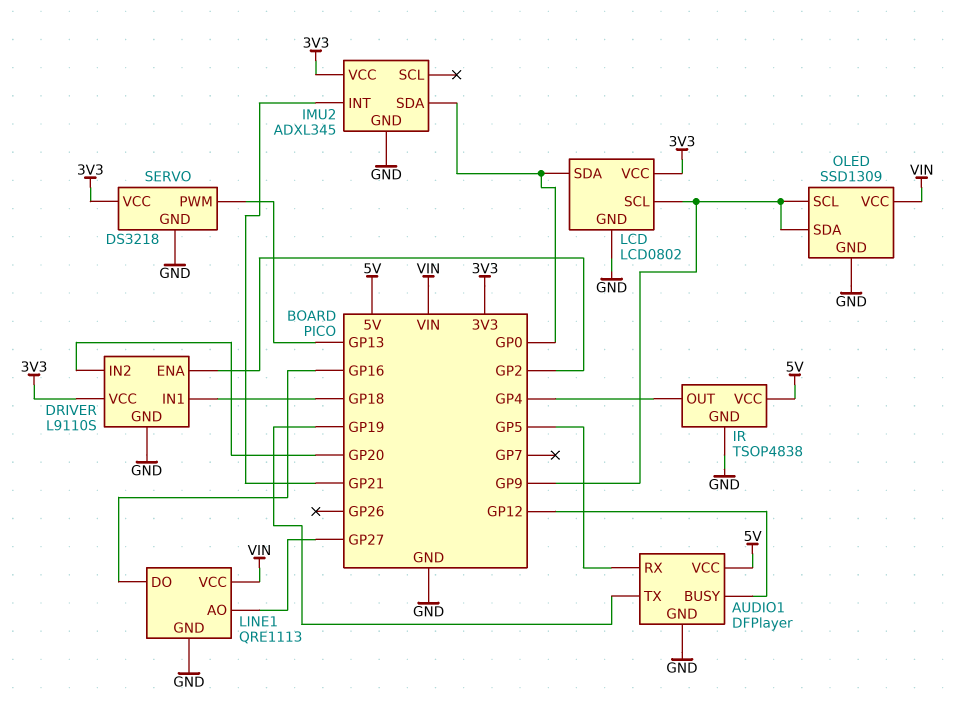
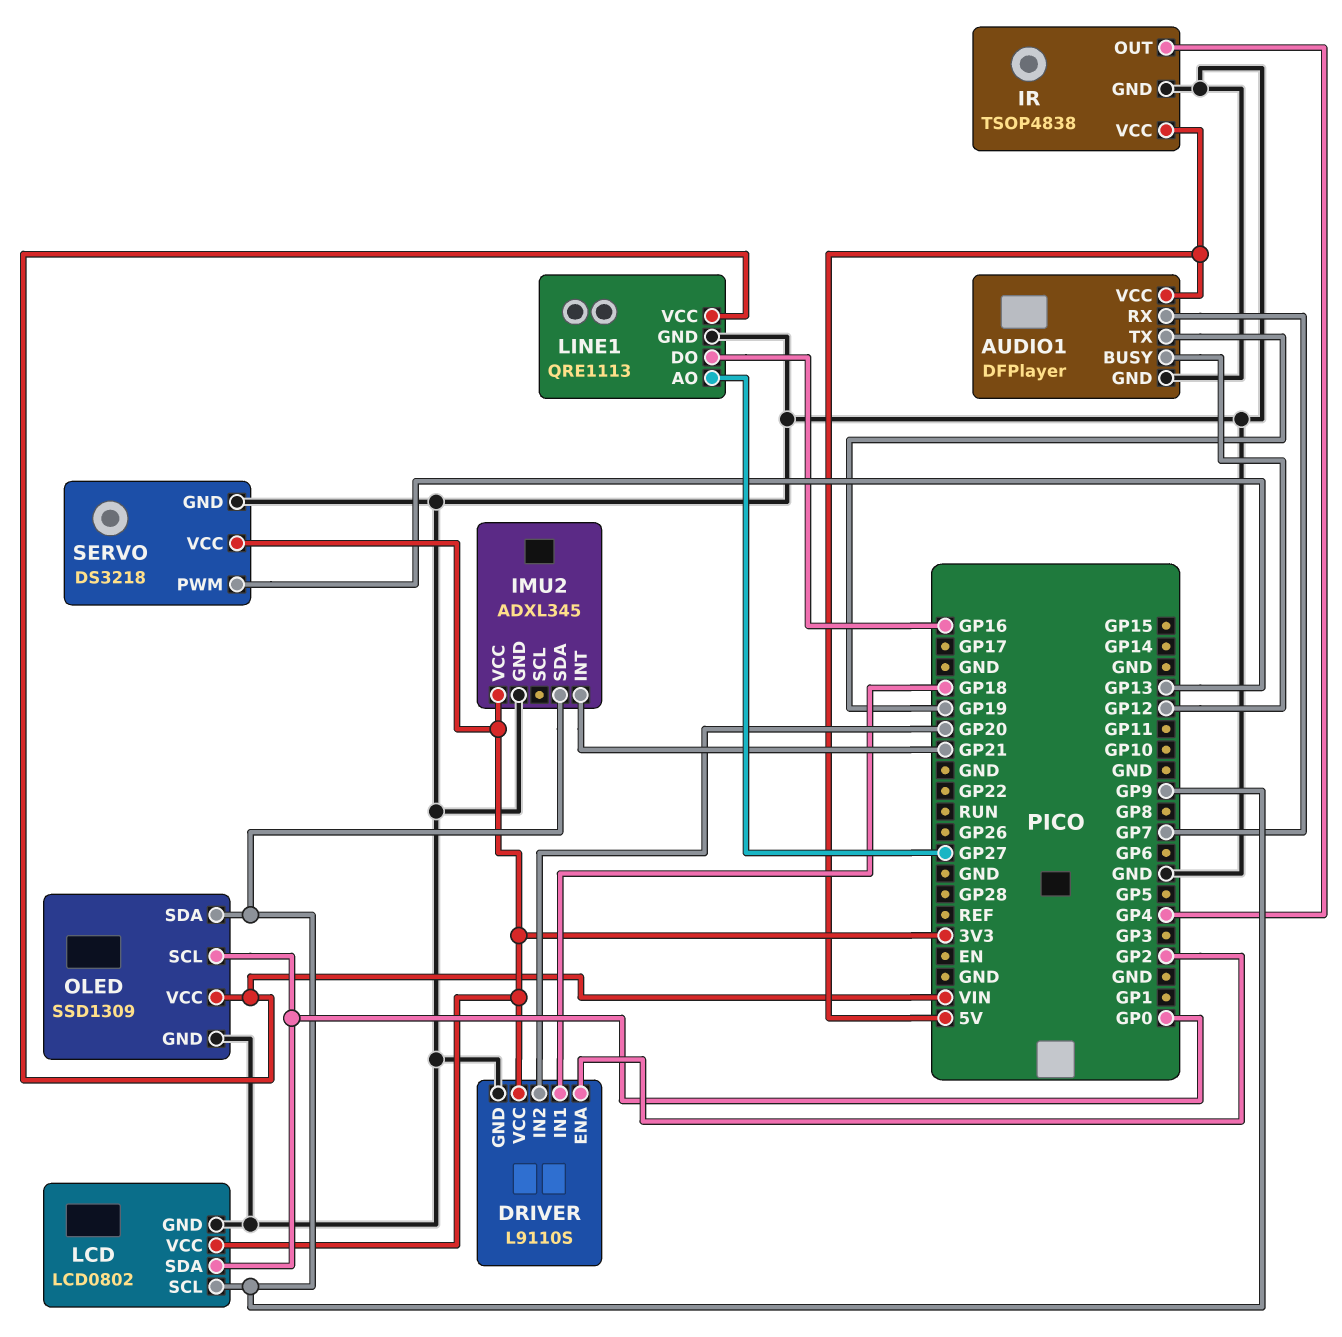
AUDIO1 pin RX: GP5 -> GP7
IMU2 pin SDA: GP0 -> GP9
OLED pin SCL: GP9 -> GP0

